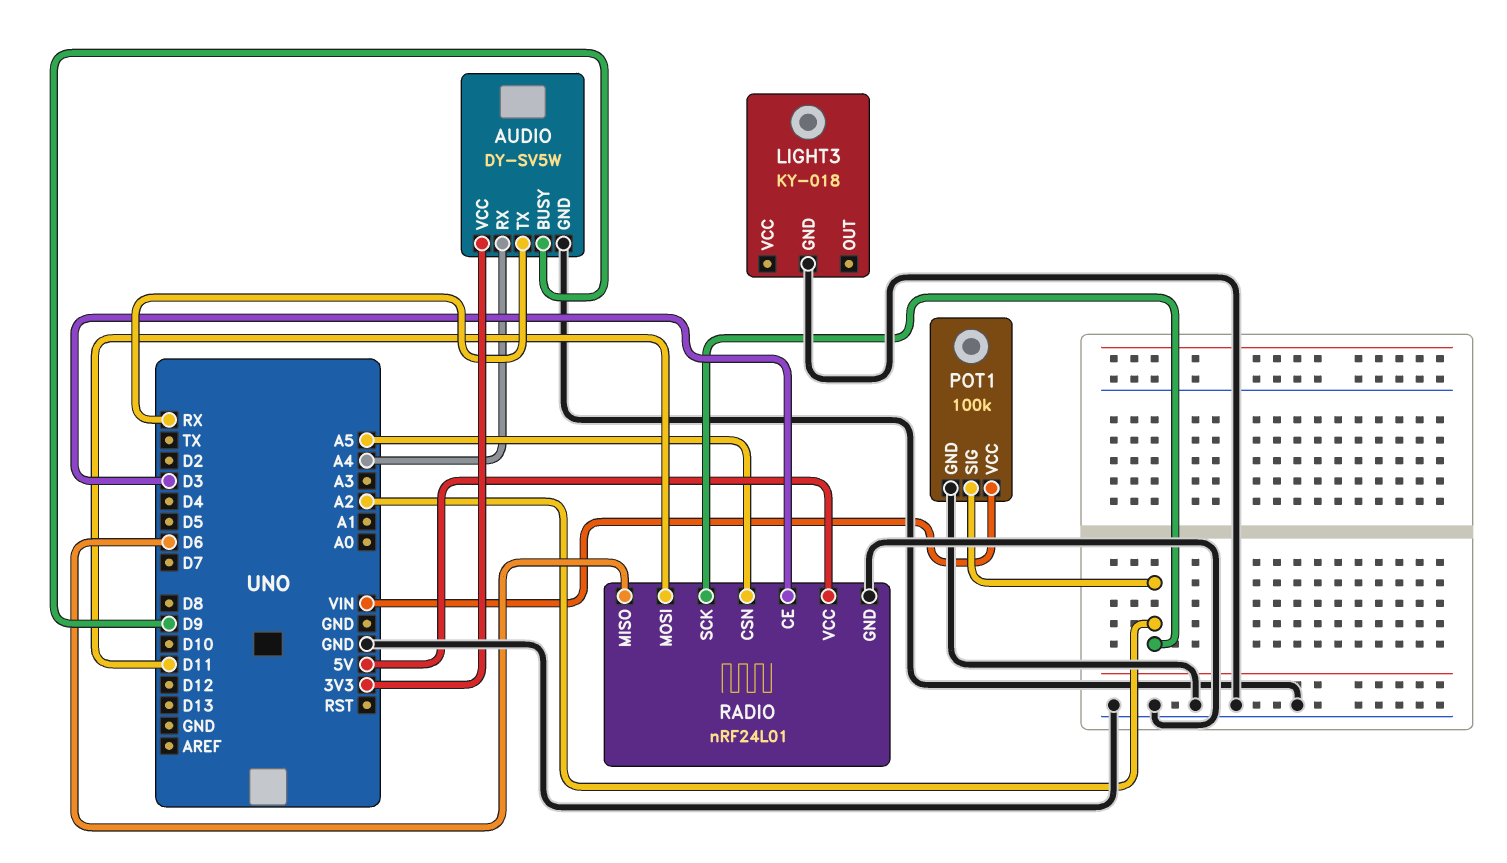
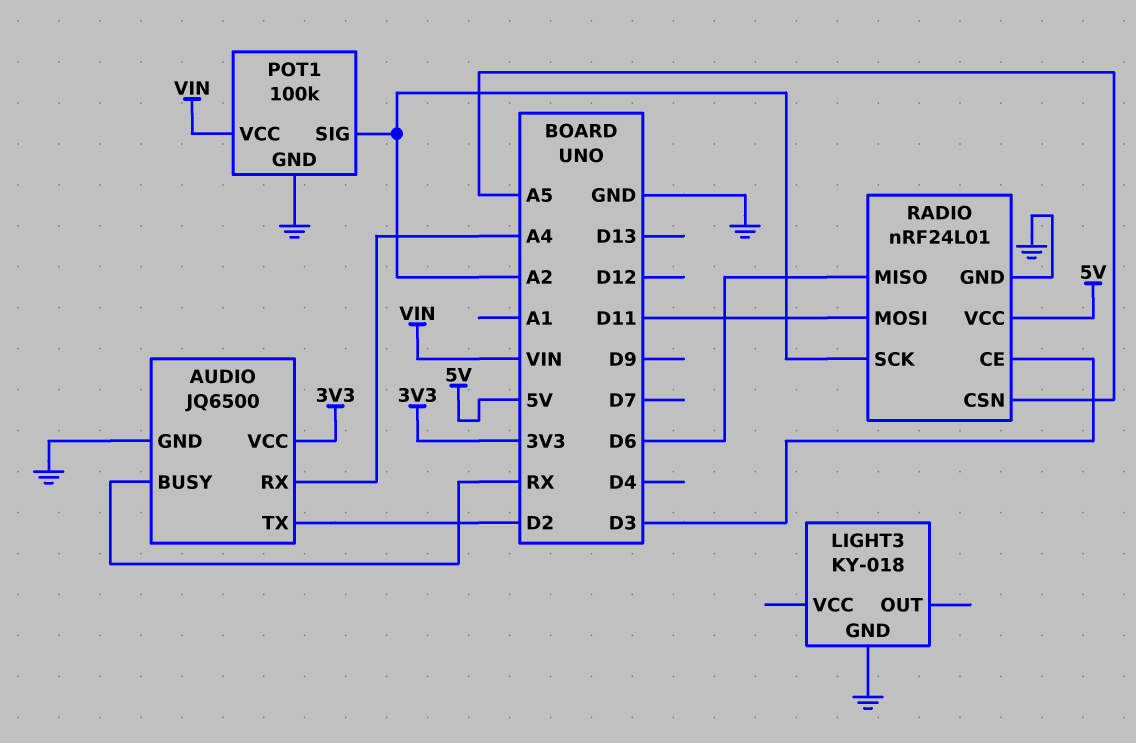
AUDIO: DY-SV5W -> JQ6500
AUDIO pin BUSY: D9 -> RX
AUDIO pin TX: RX -> D2

